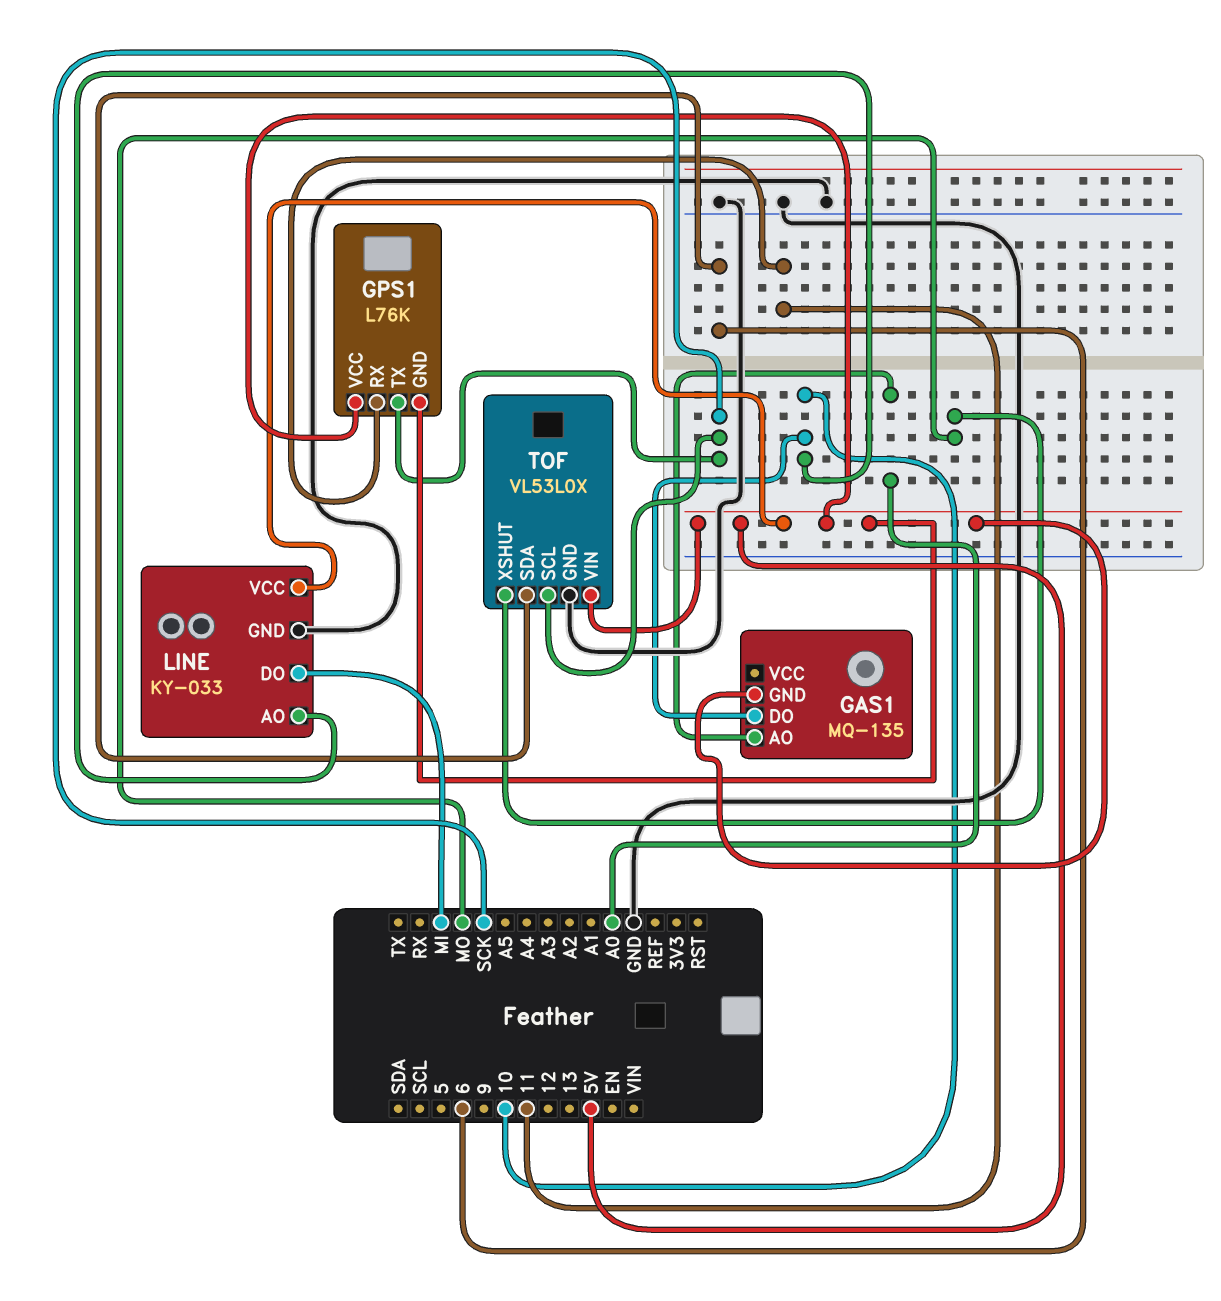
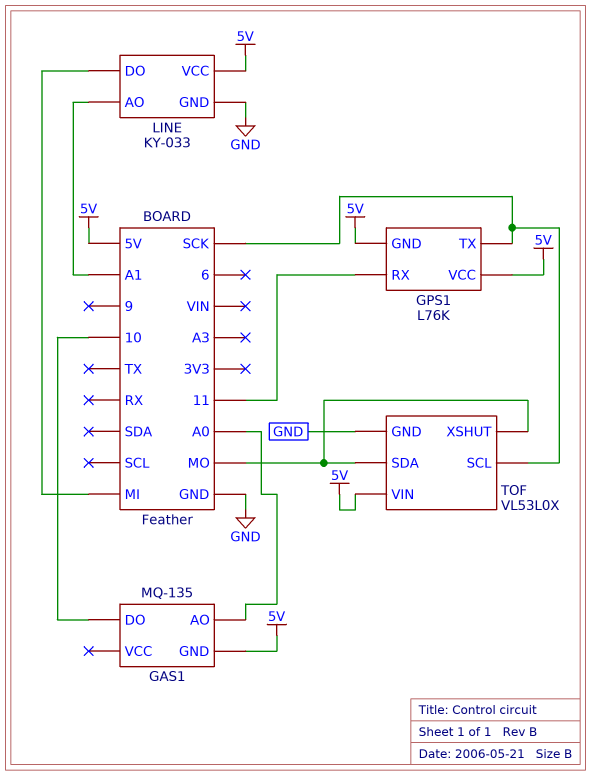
LINE pin AO: 10 -> A1
TOF pin SDA: 6 -> MO

